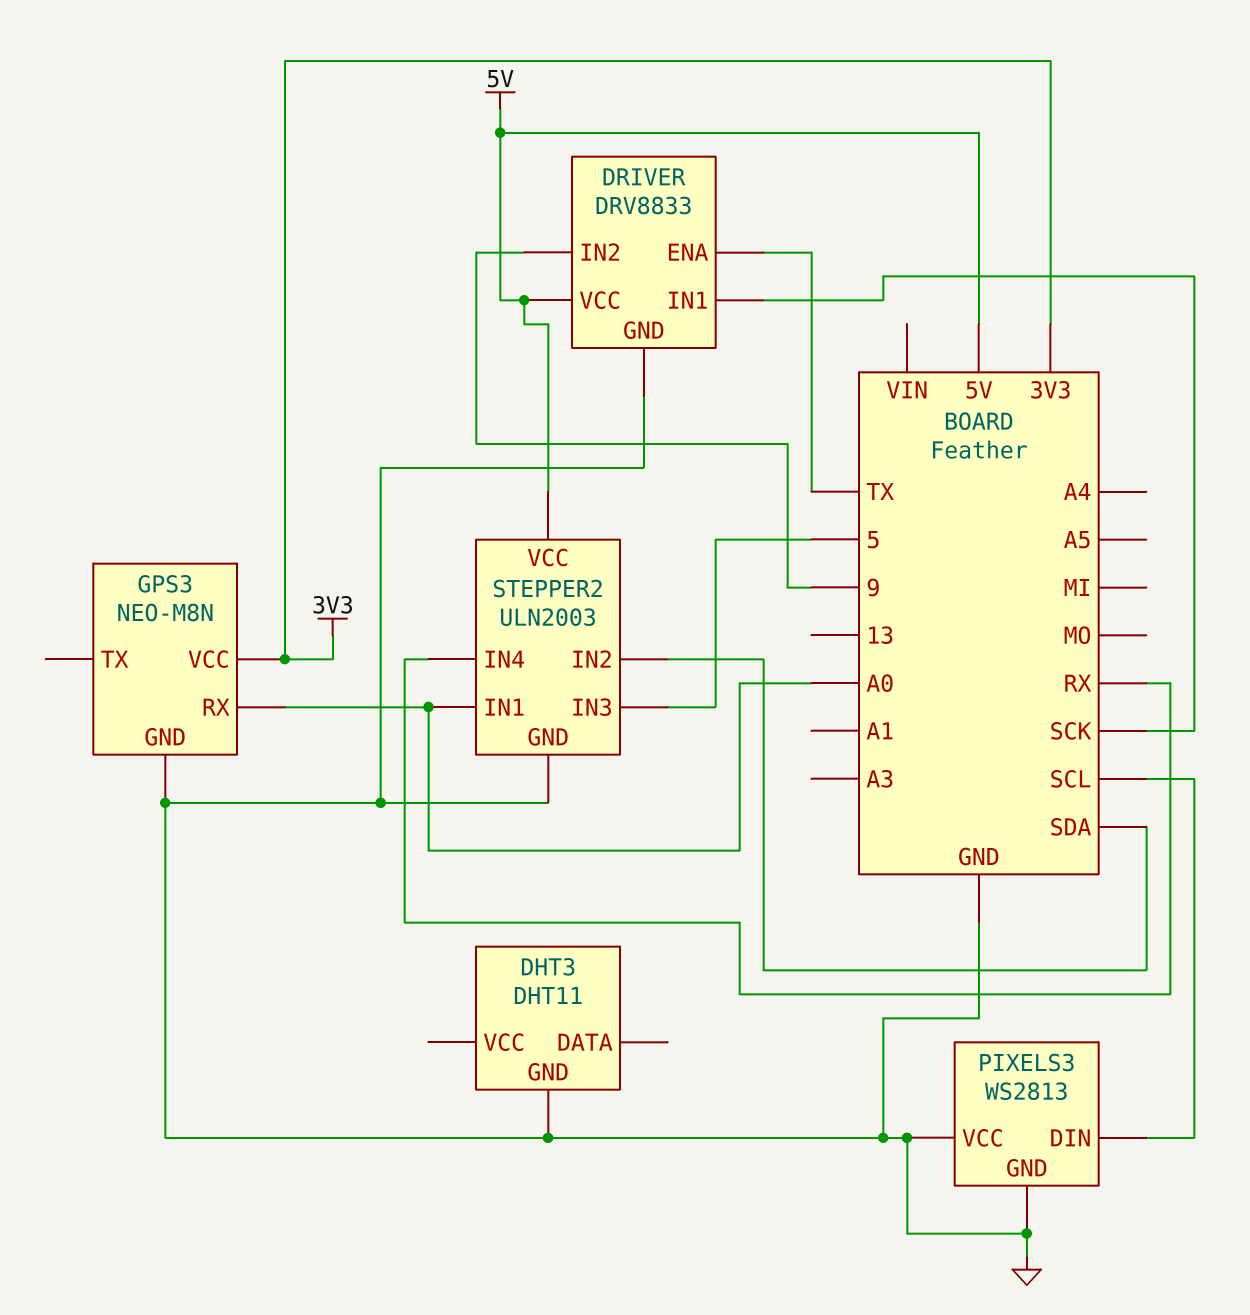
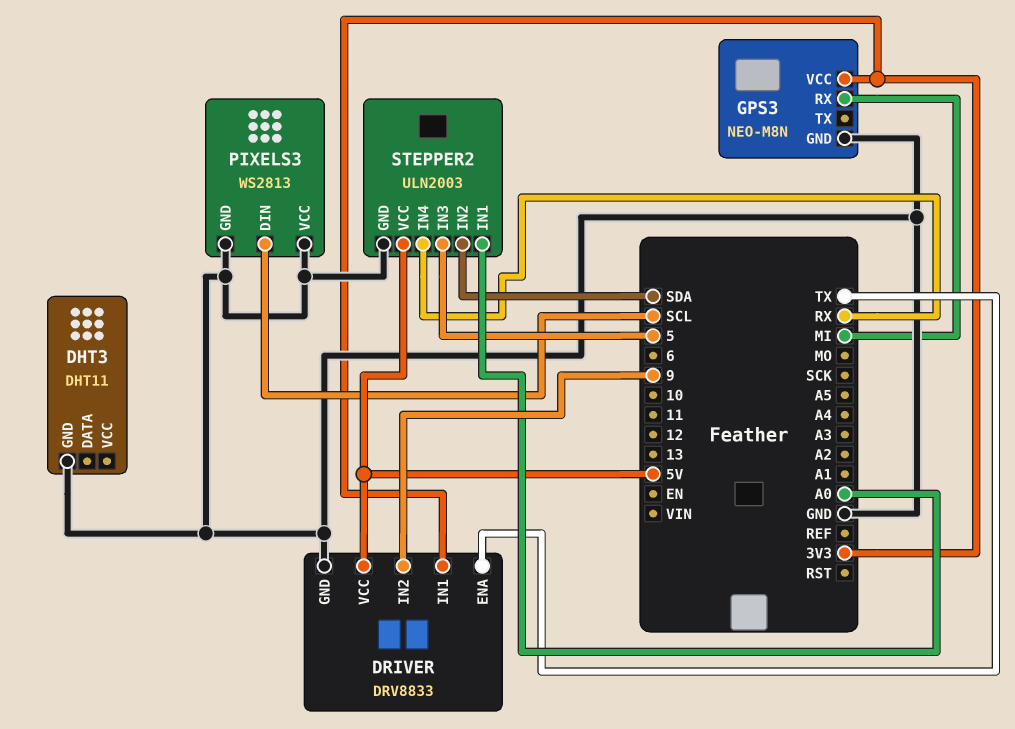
DRIVER pin IN1: SCK -> 3V3
GPS3 pin RX: A0 -> MI

